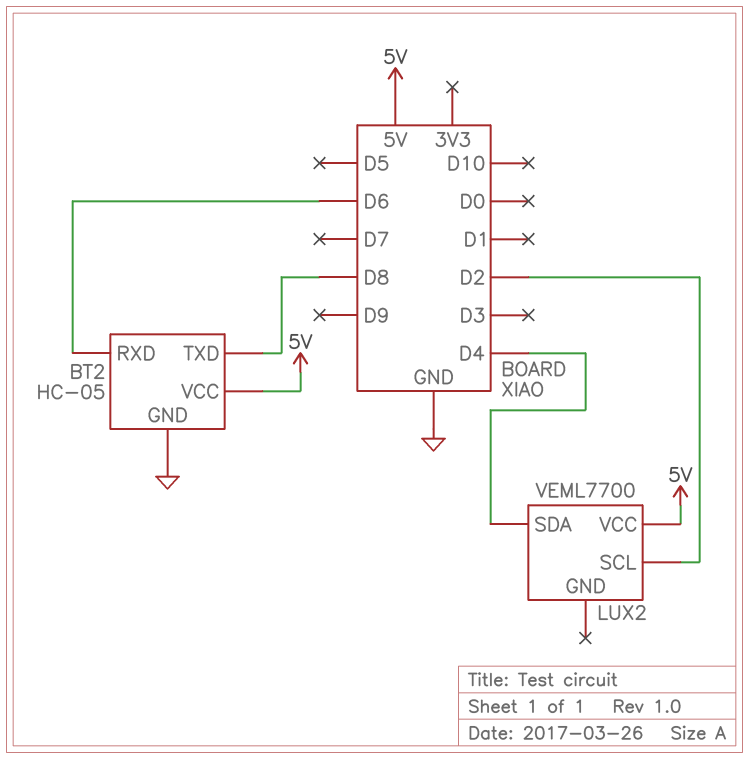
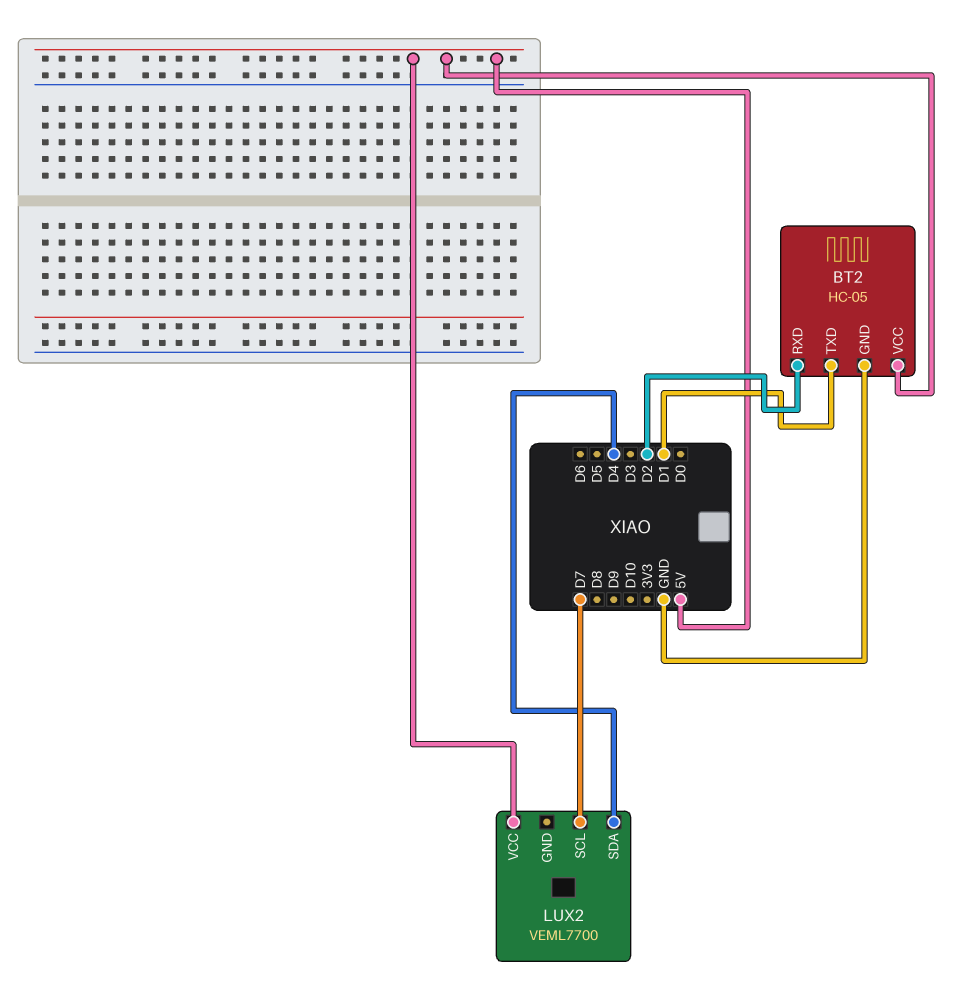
BT2 pin RXD: D6 -> D2
BT2 pin TXD: D8 -> D1
LUX2 pin SCL: D2 -> D7

